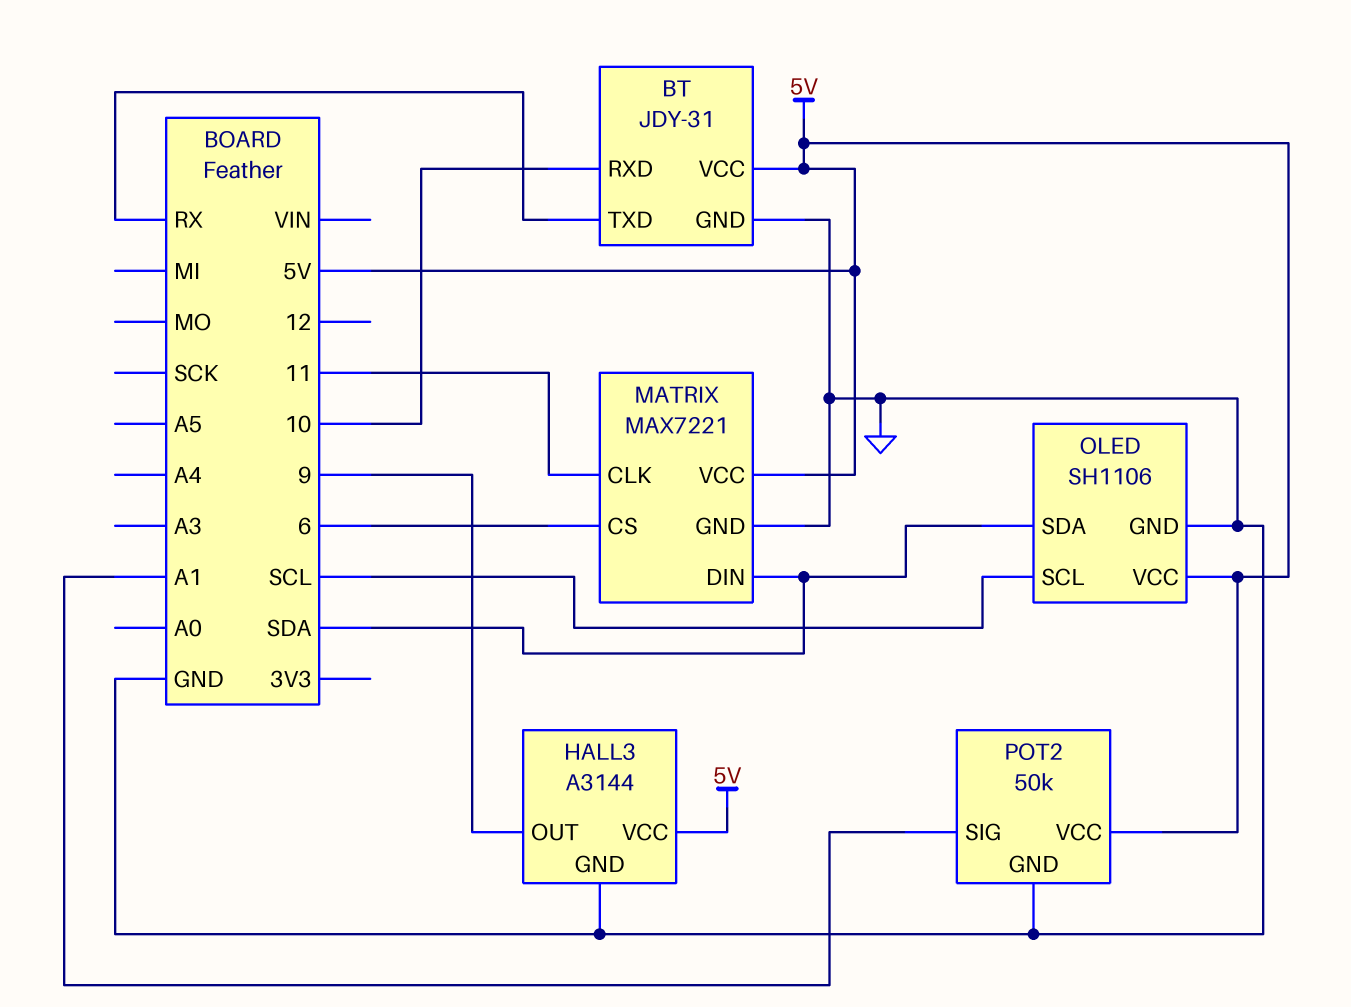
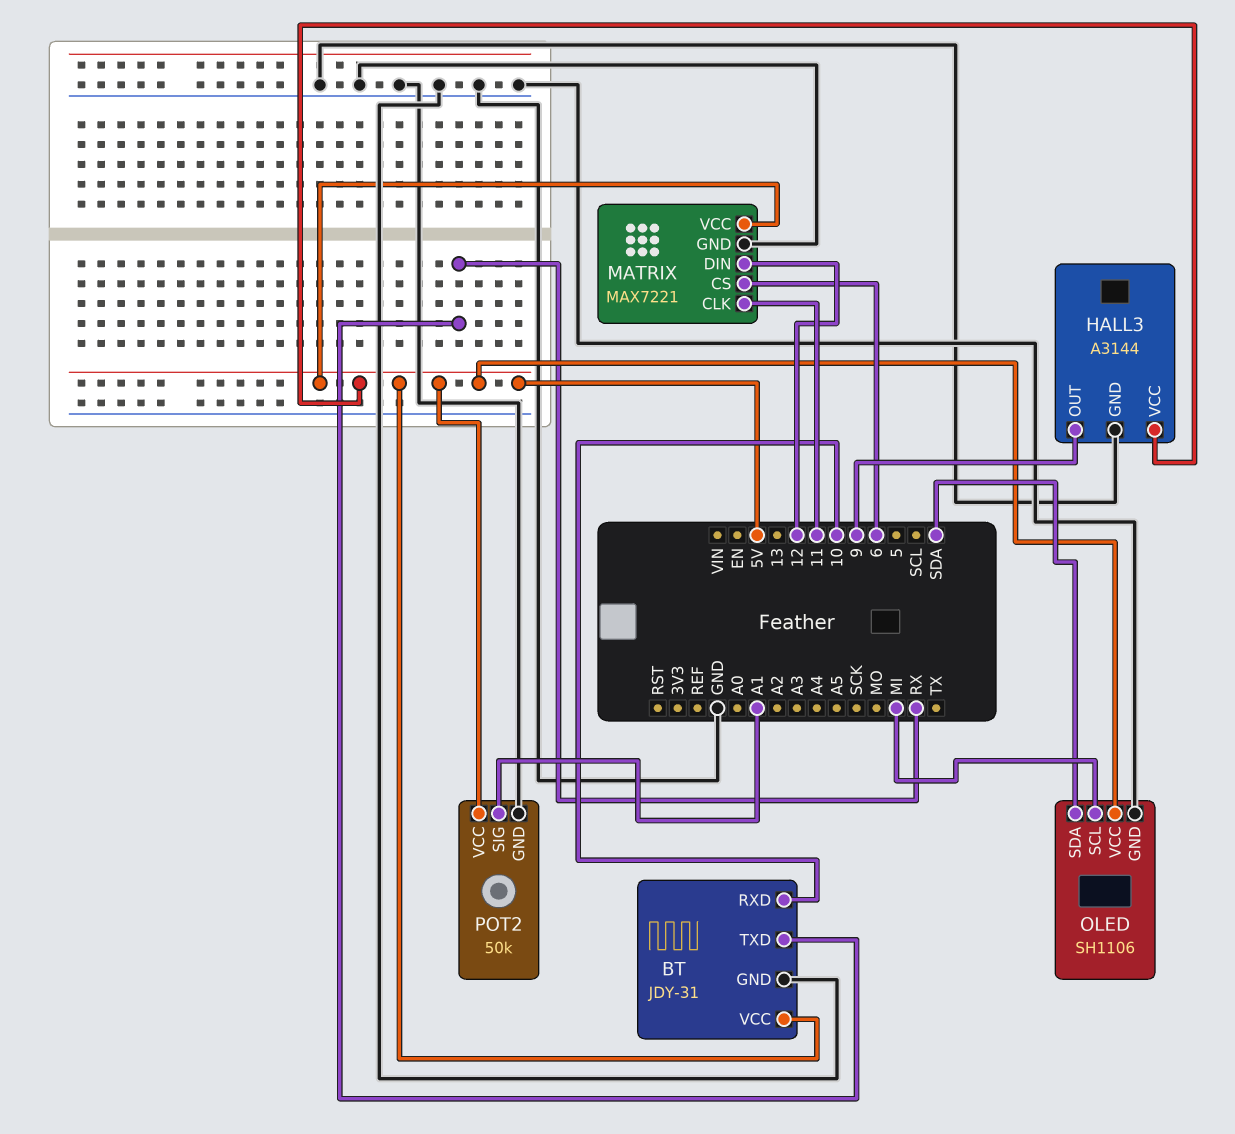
MATRIX pin DIN: SDA -> 12
OLED pin SCL: SCL -> MI

